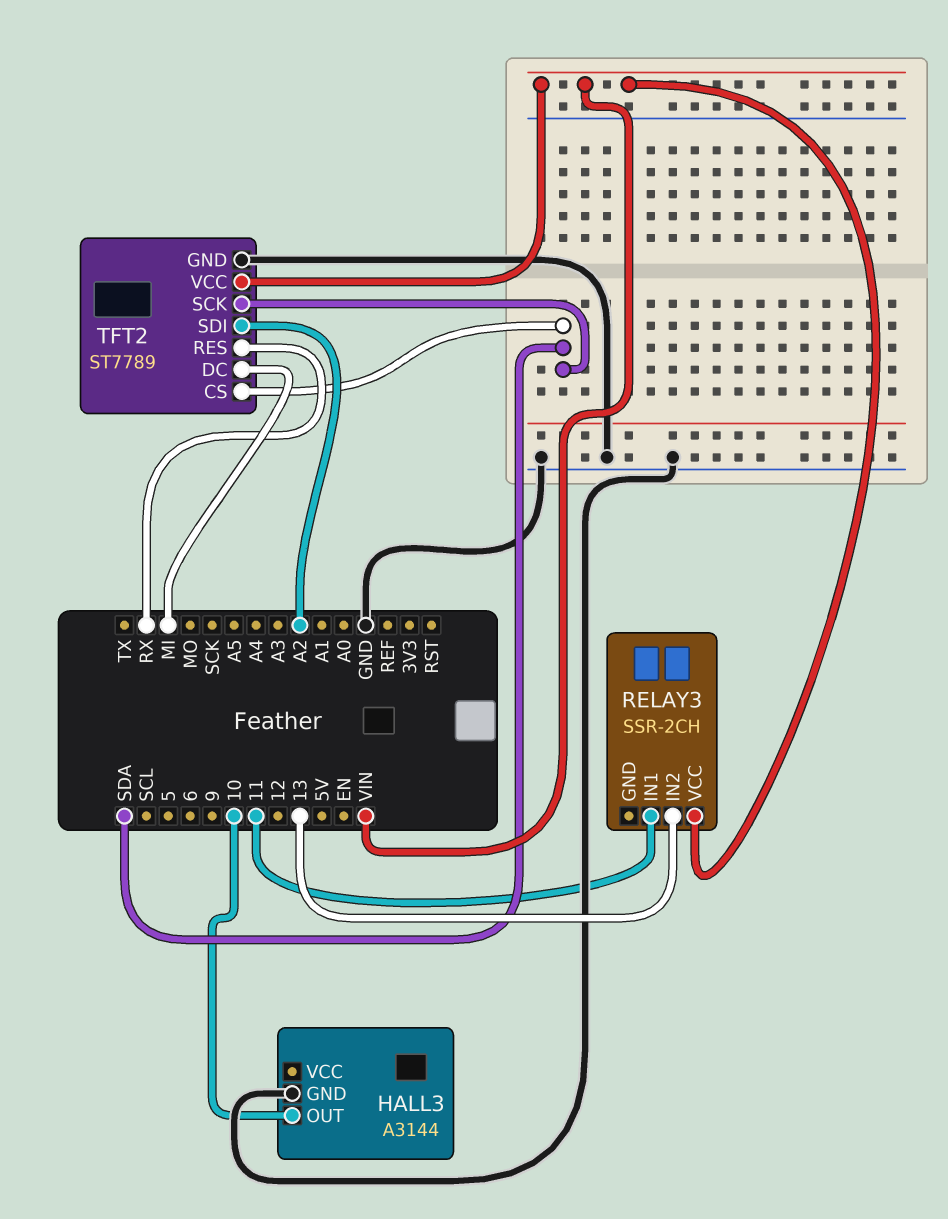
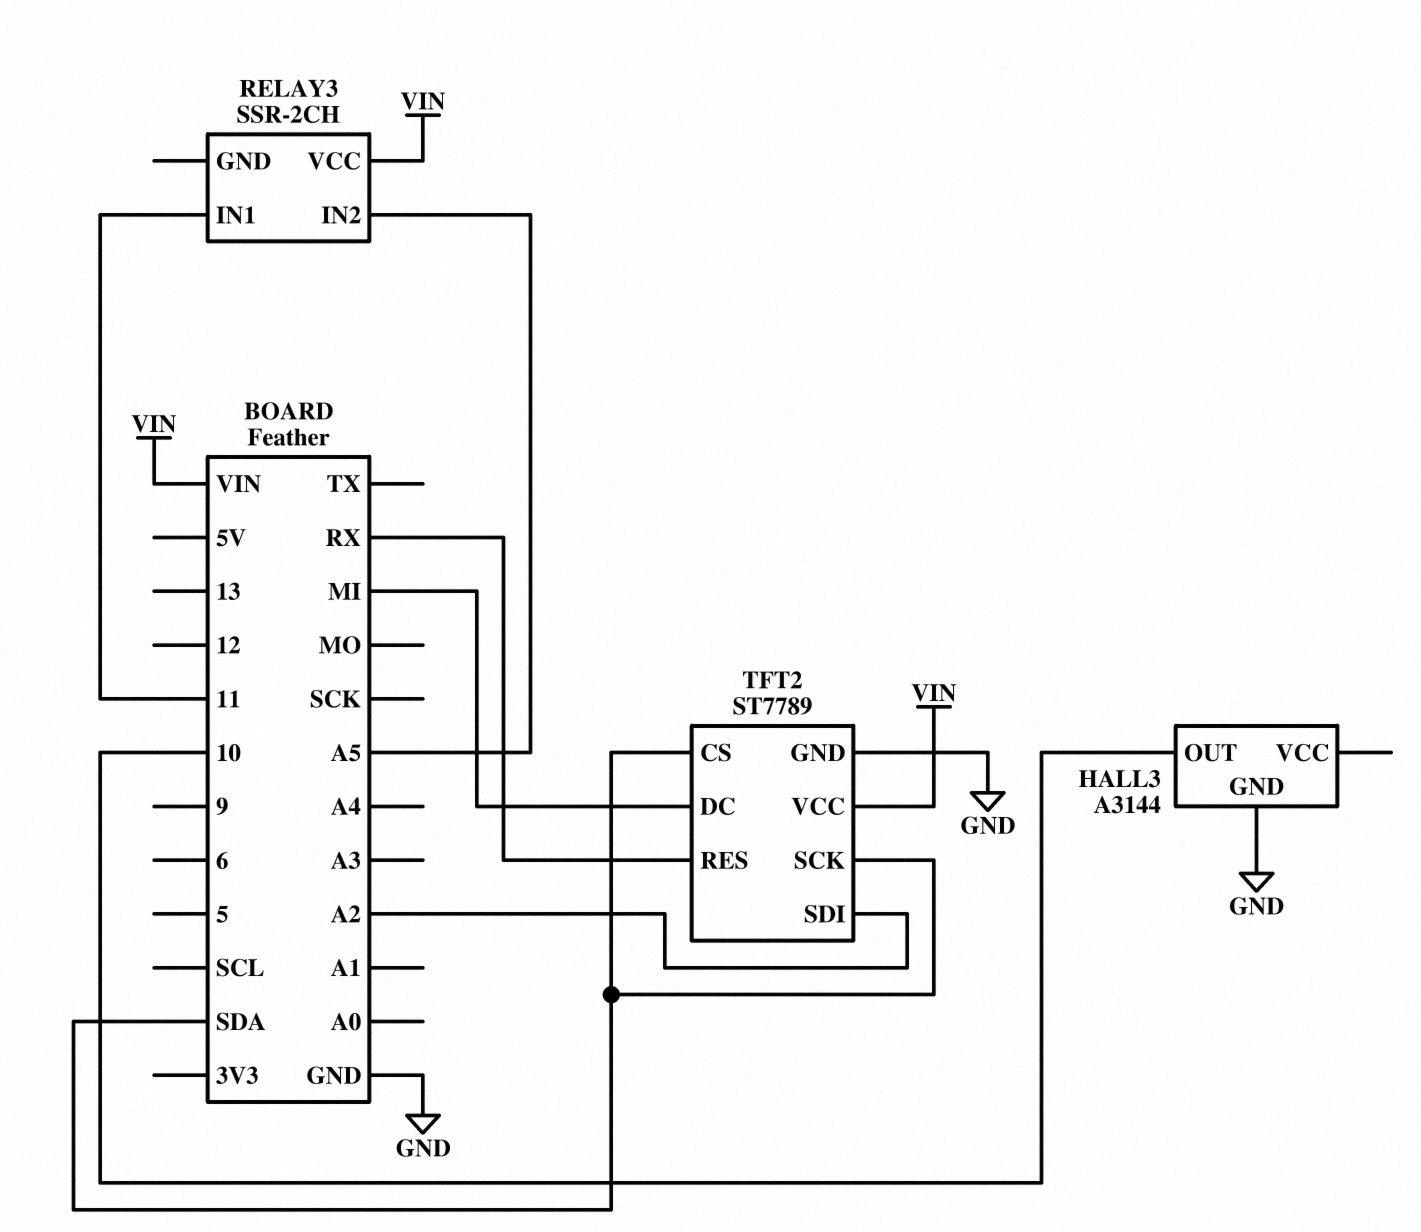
RELAY3 pin IN2: 13 -> A5

